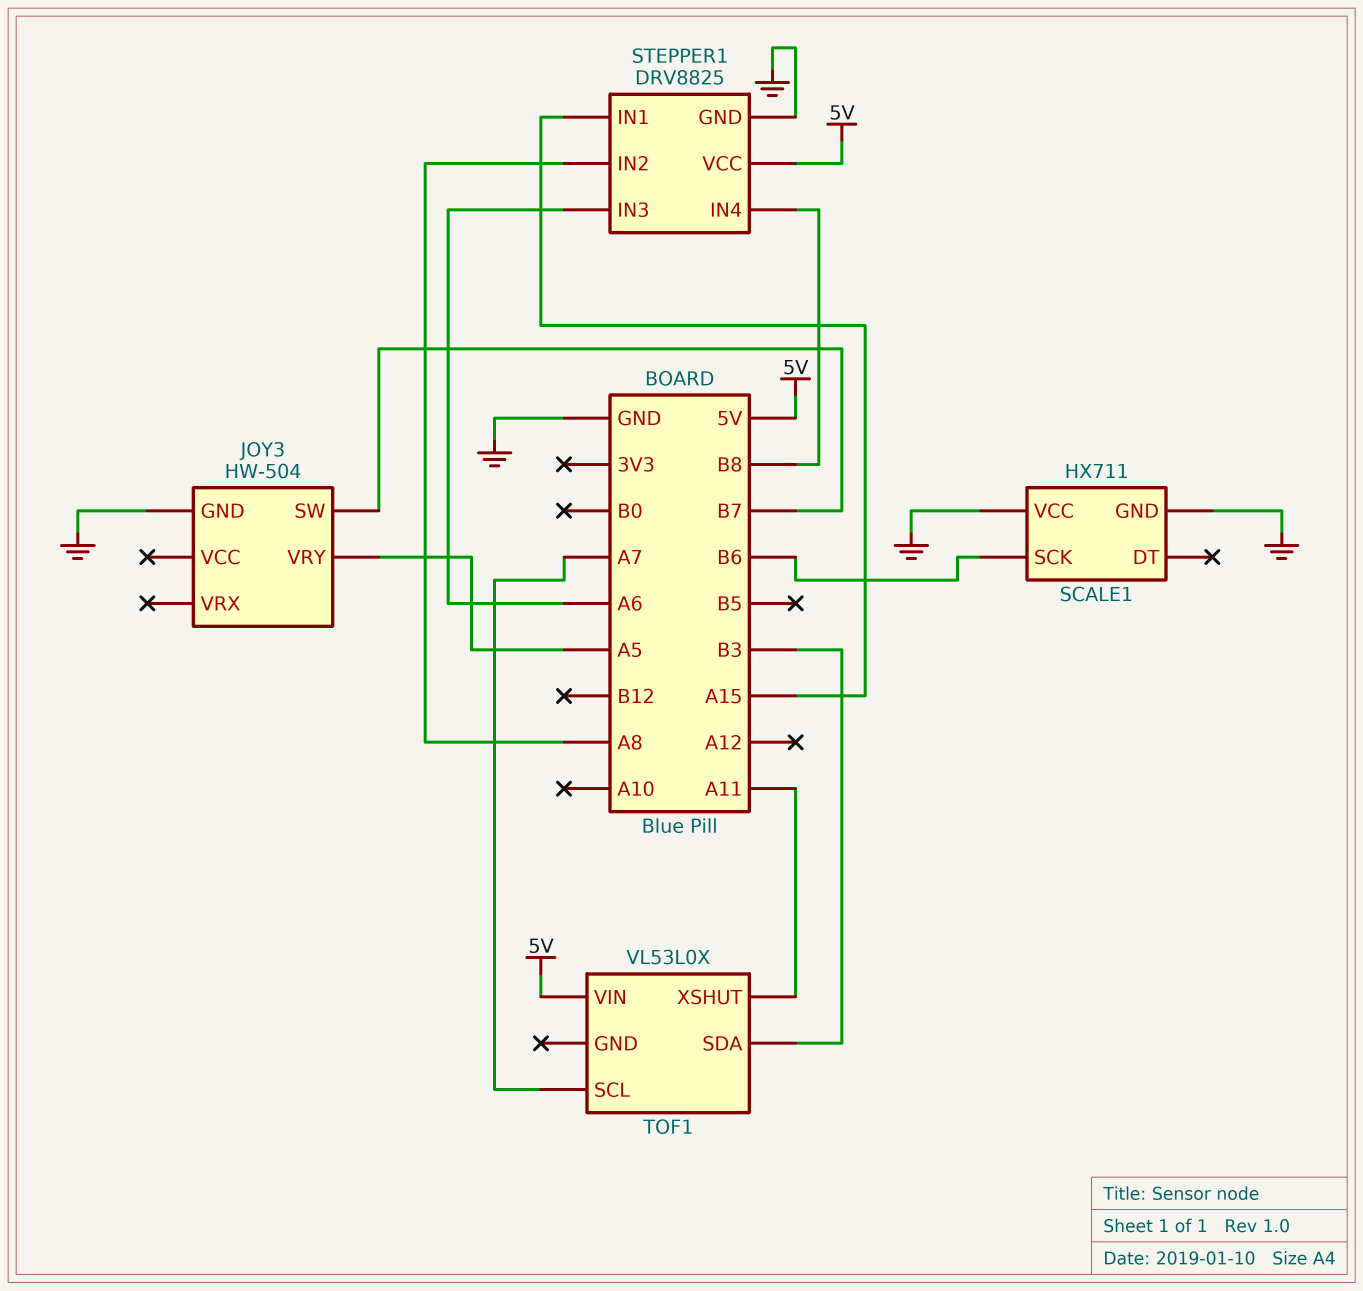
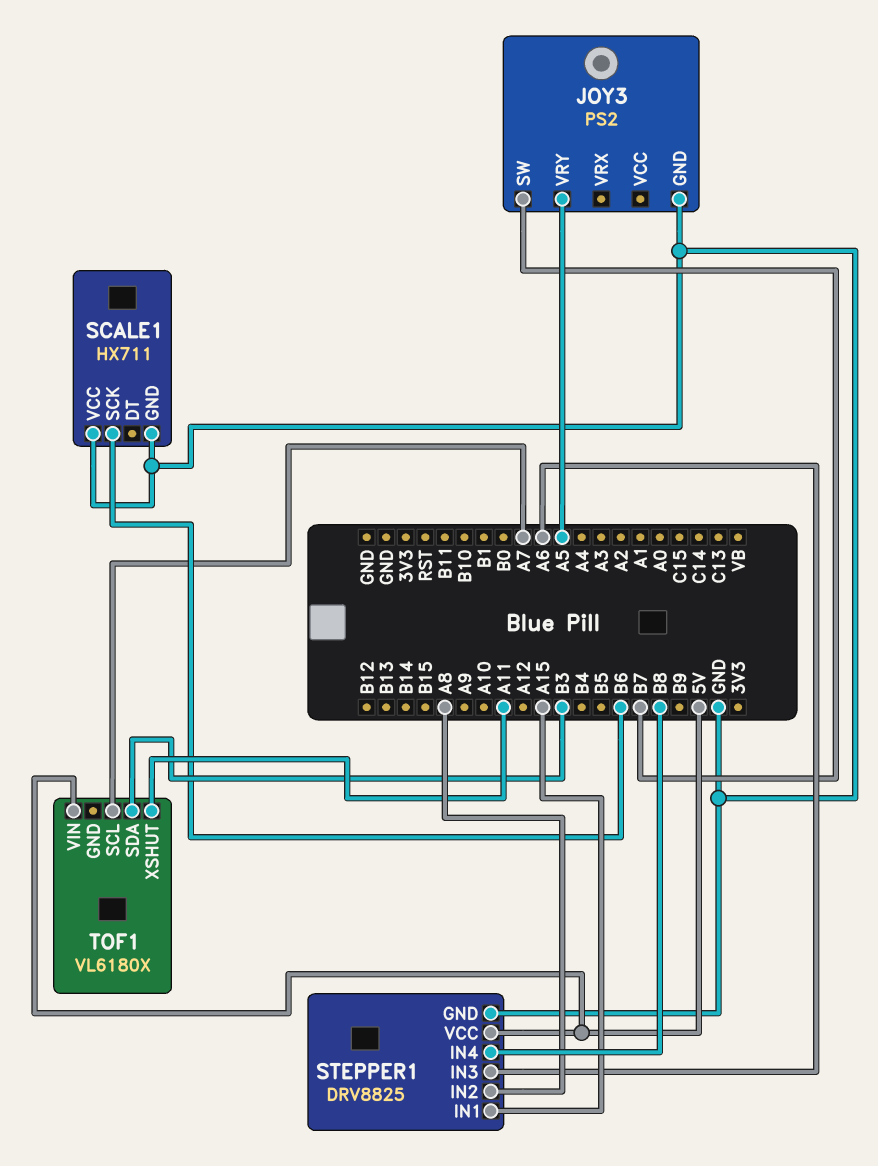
JOY3: HW-504 -> PS2
TOF1: VL53L0X -> VL6180X

